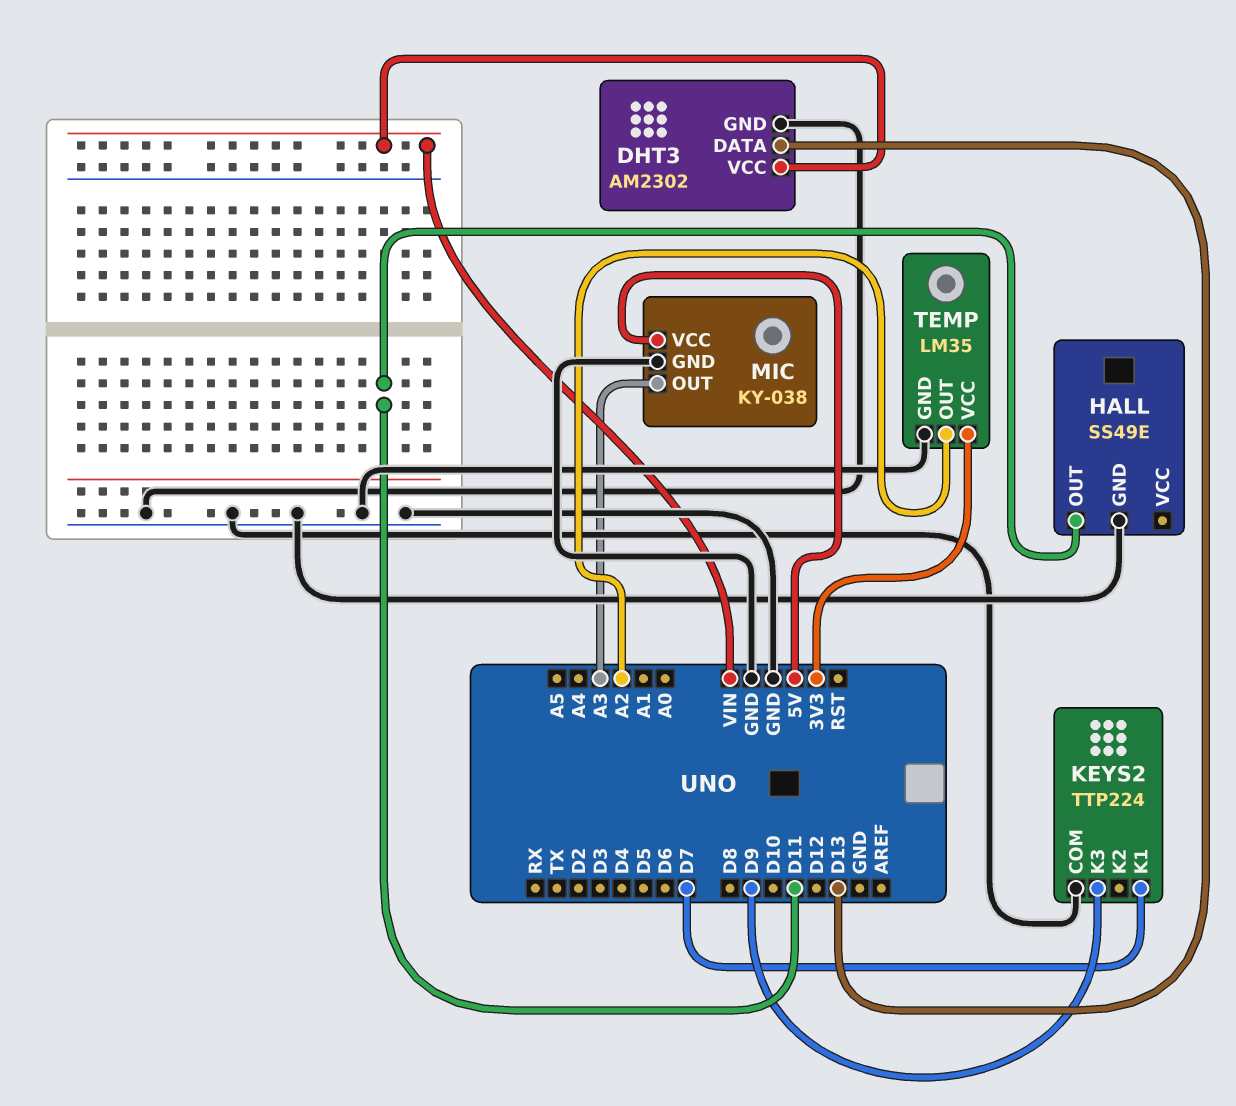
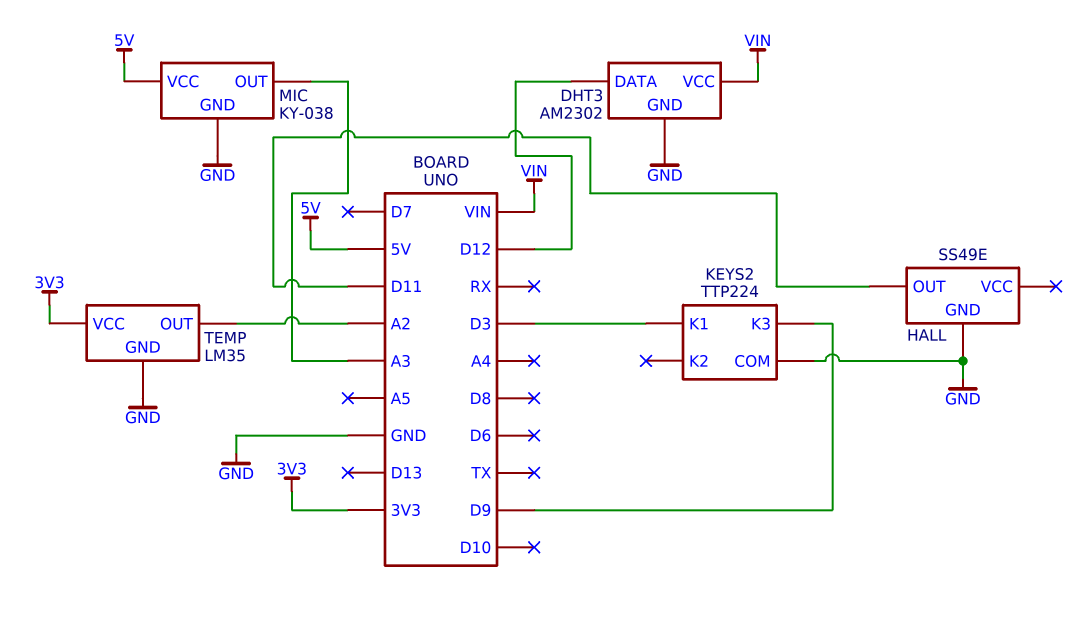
DHT3 pin DATA: D13 -> D12
KEYS2 pin K1: D7 -> D3

